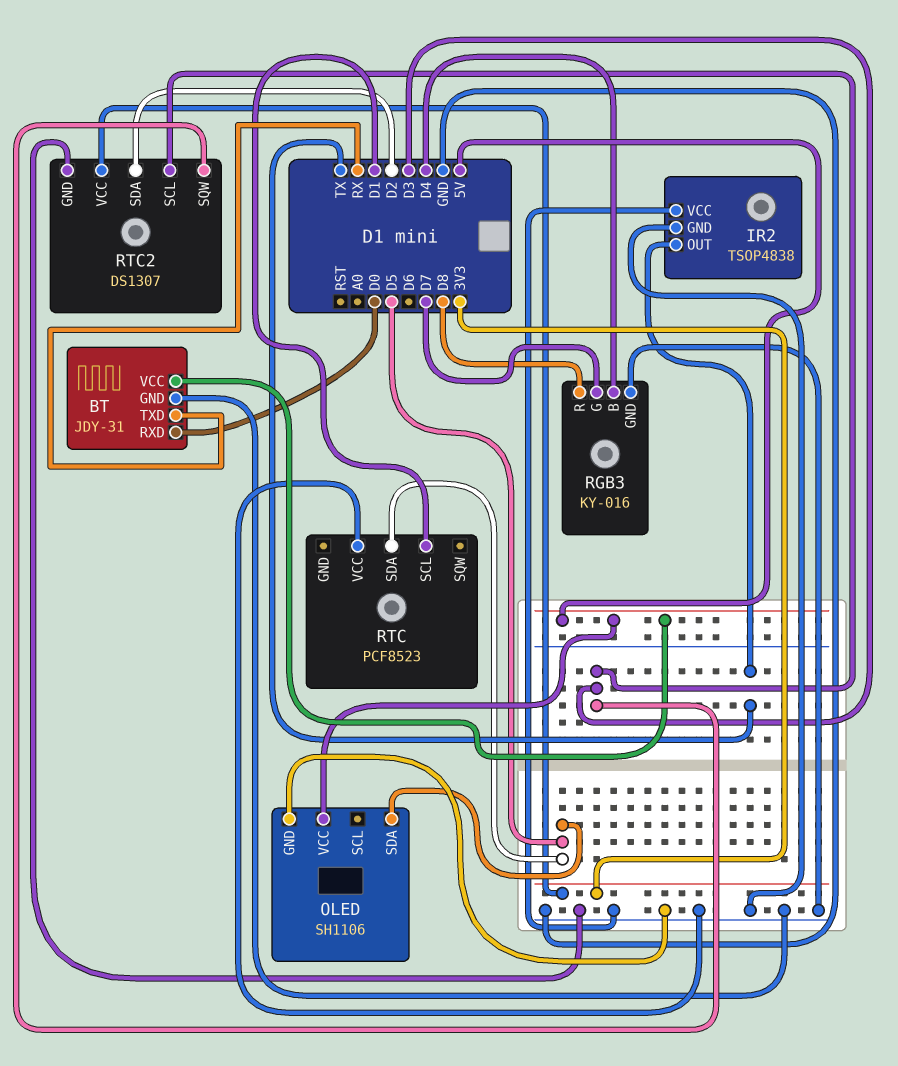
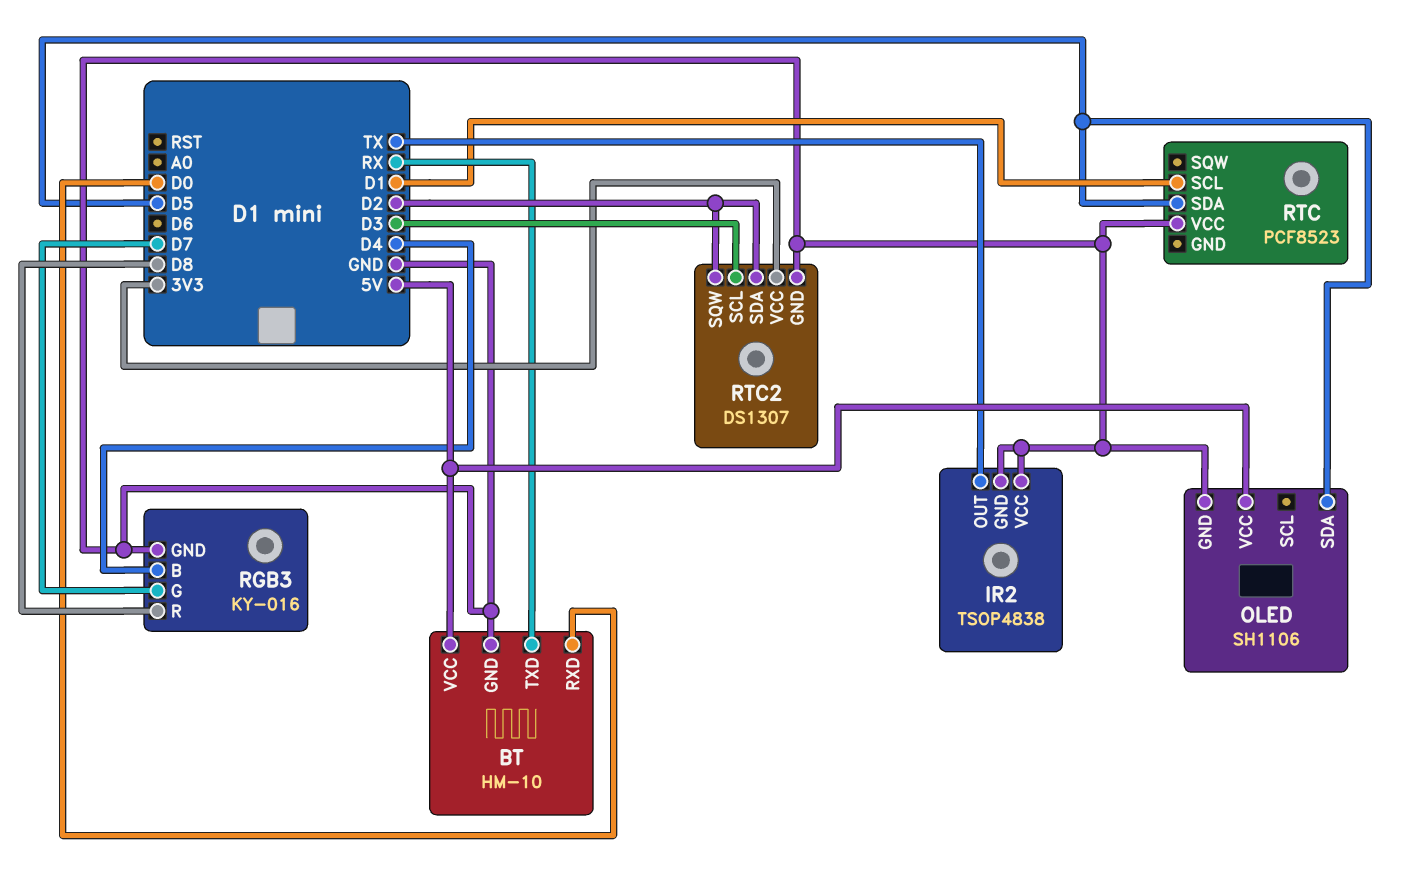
BT: JDY-31 -> HM-10
RTC2 pin SQW: D3 -> D2

